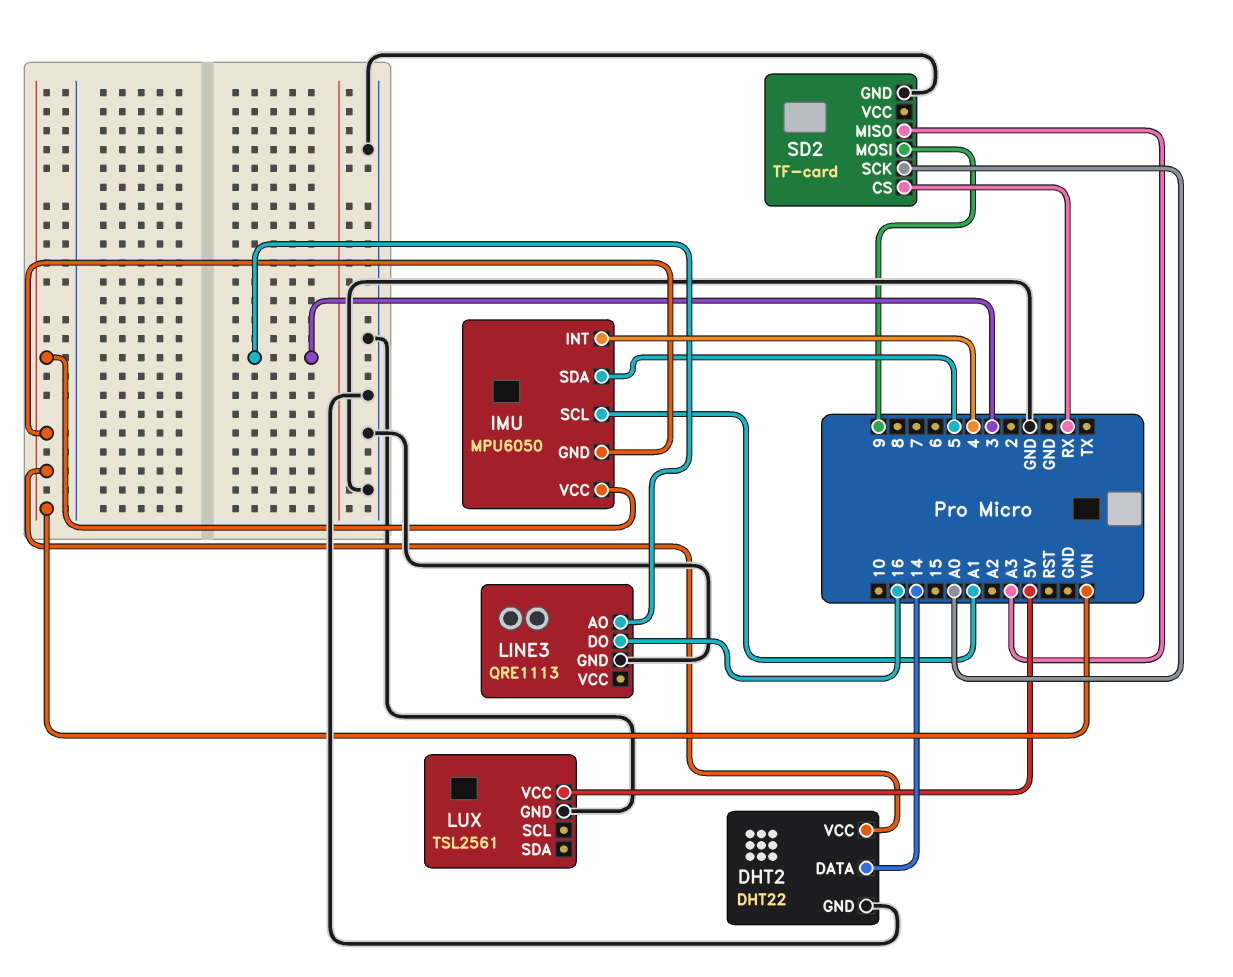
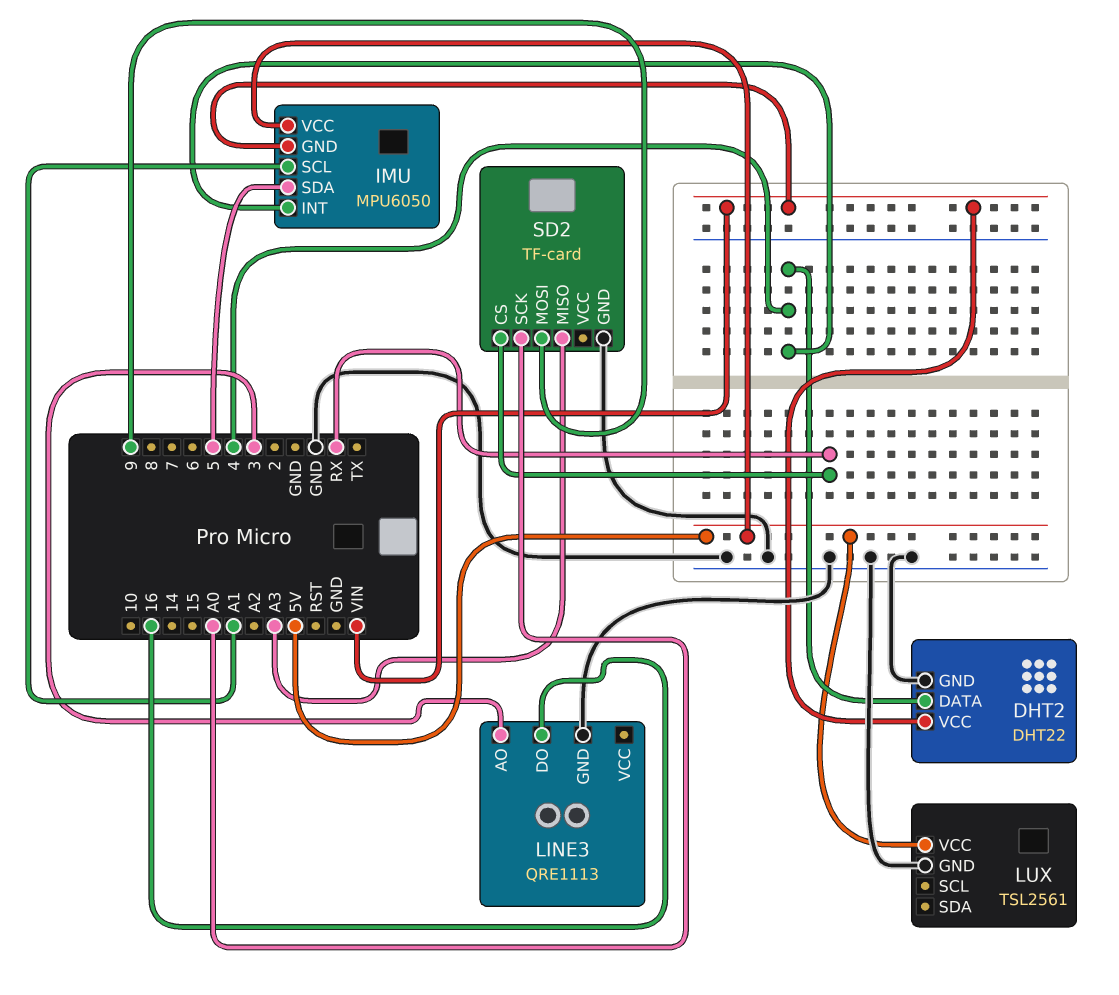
DHT2 pin DATA: 14 -> 4
IMU pin VCC: VIN -> 5V

